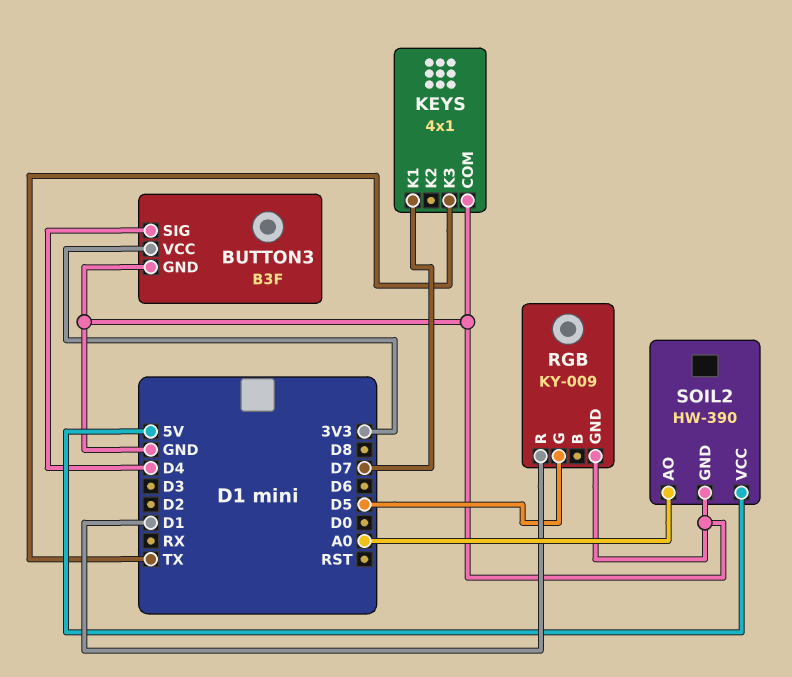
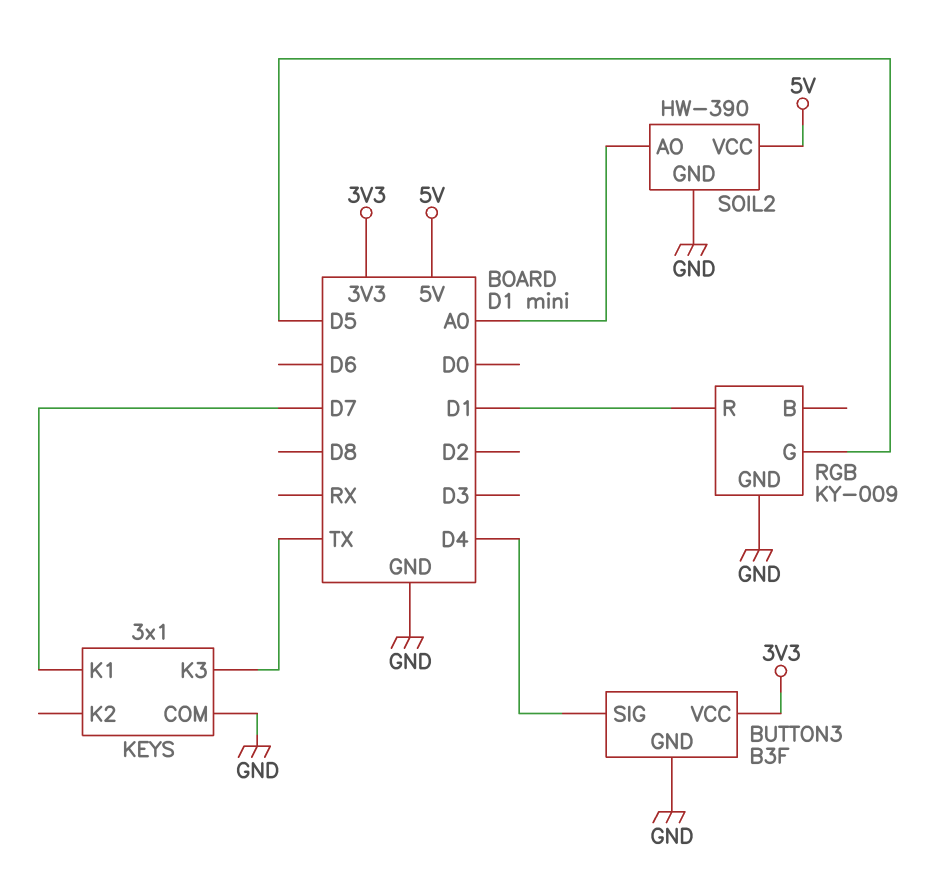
KEYS: 4x1 -> 3x1

